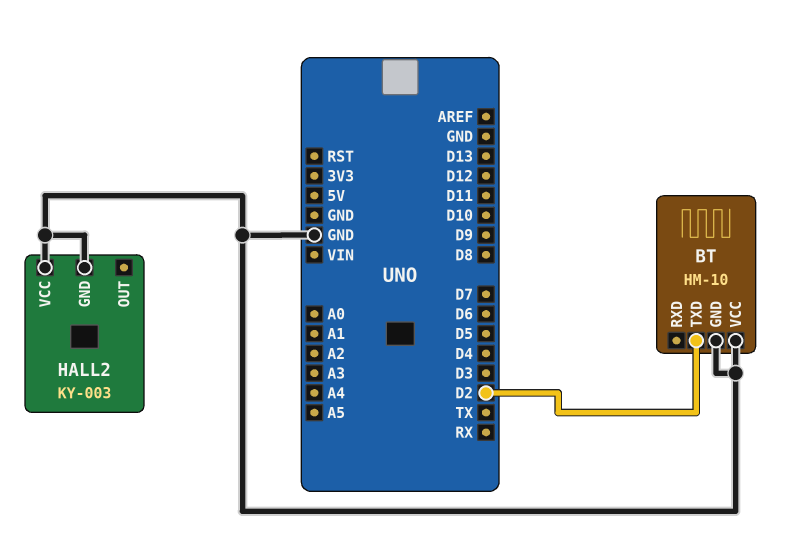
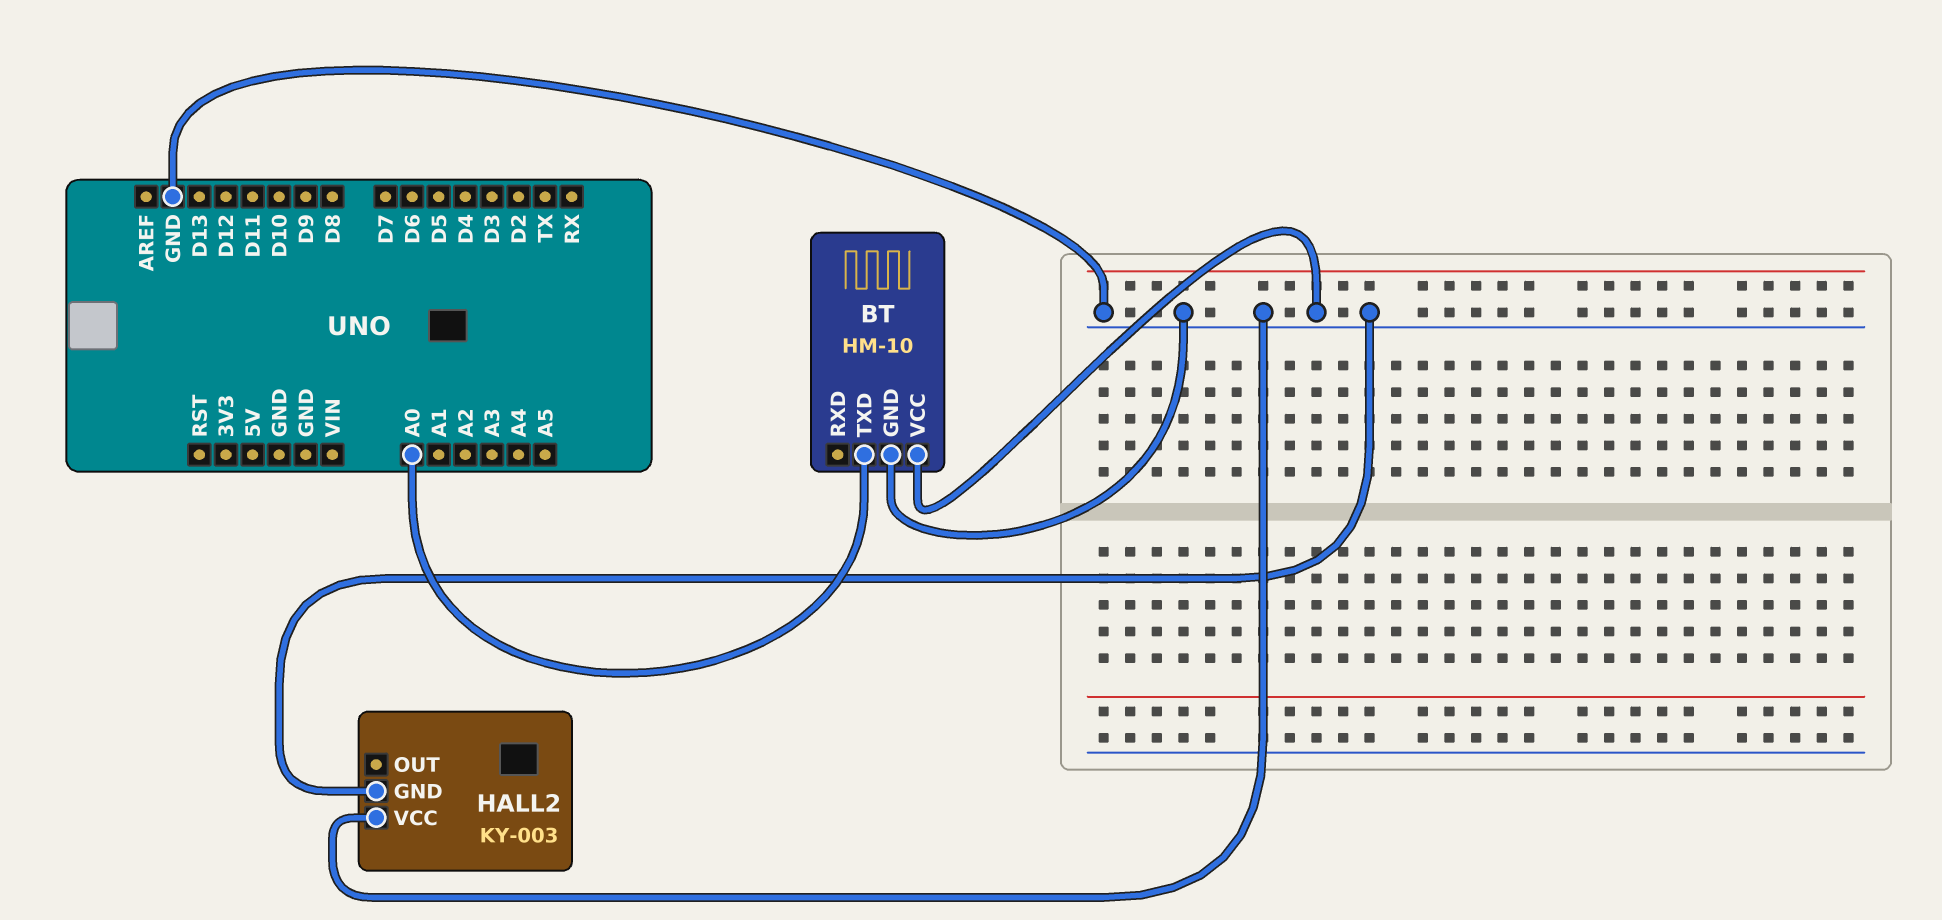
BT pin TXD: D2 -> A0

